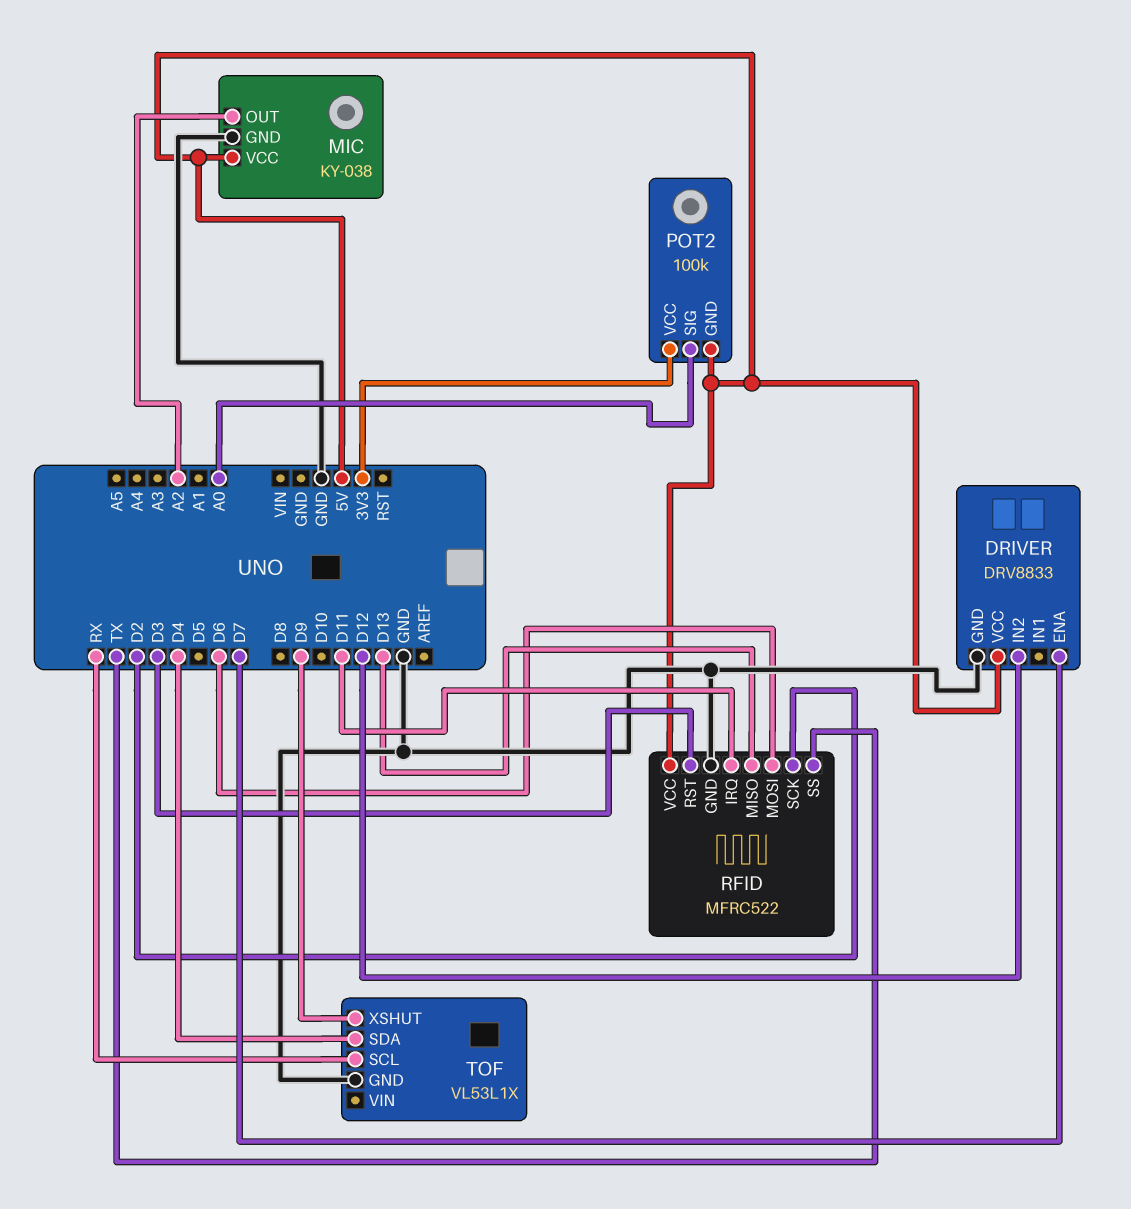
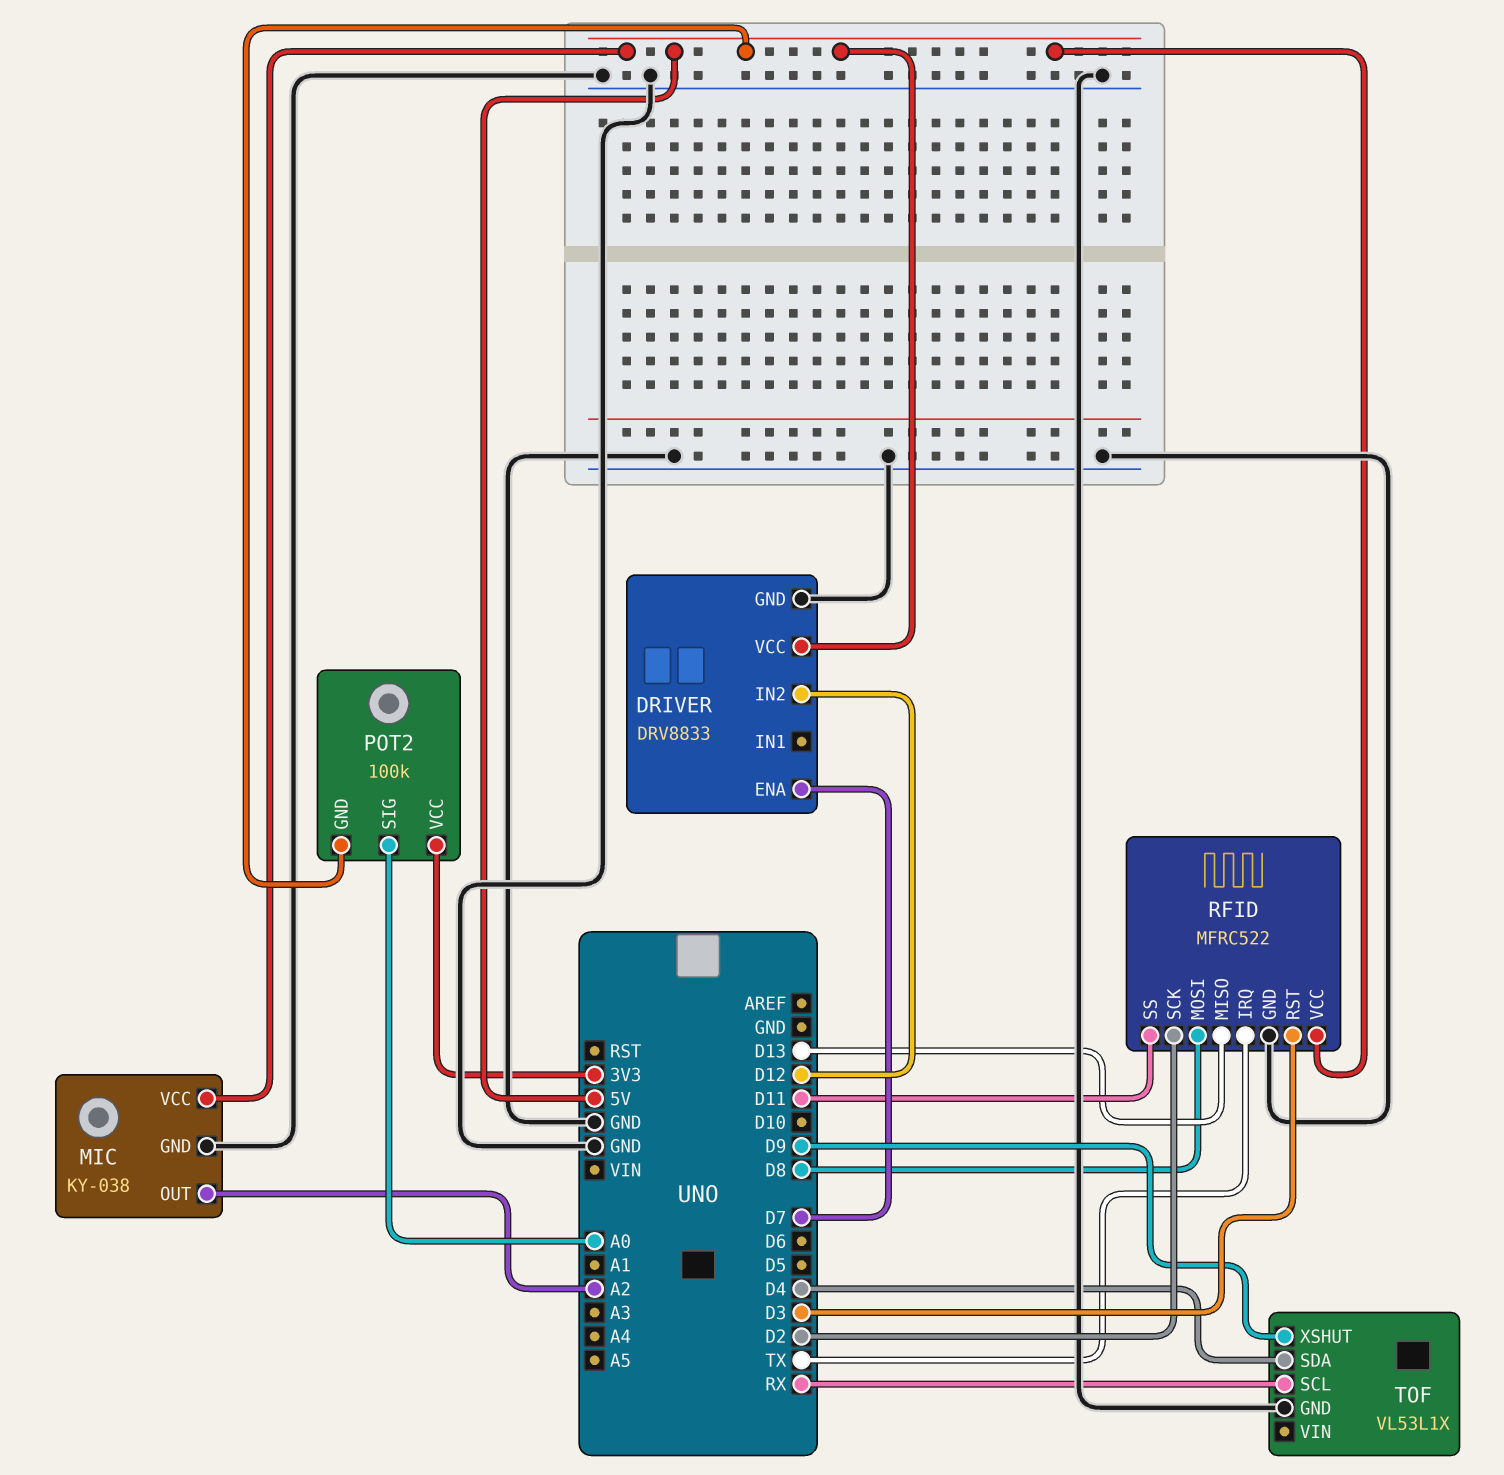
RFID pin IRQ: D11 -> TX
RFID pin MOSI: D6 -> D8
RFID pin SS: TX -> D11

